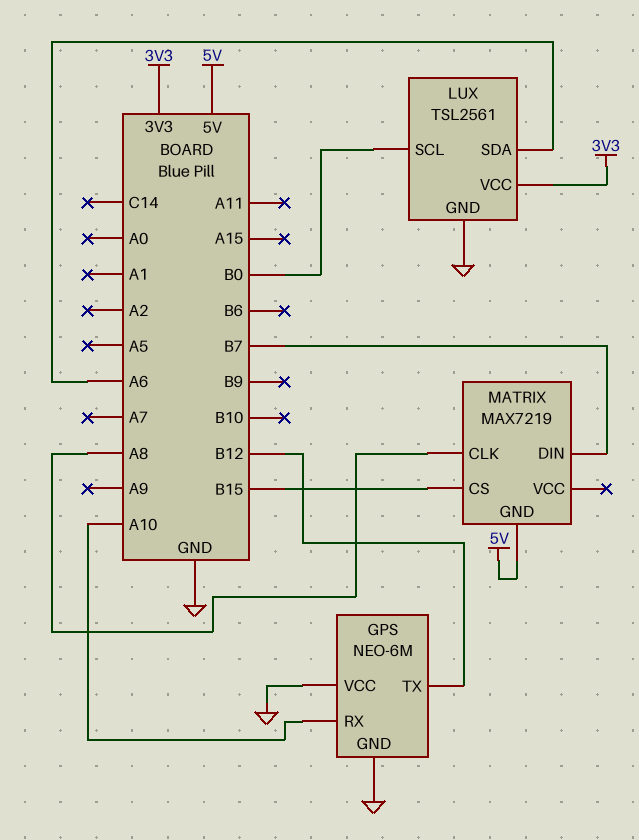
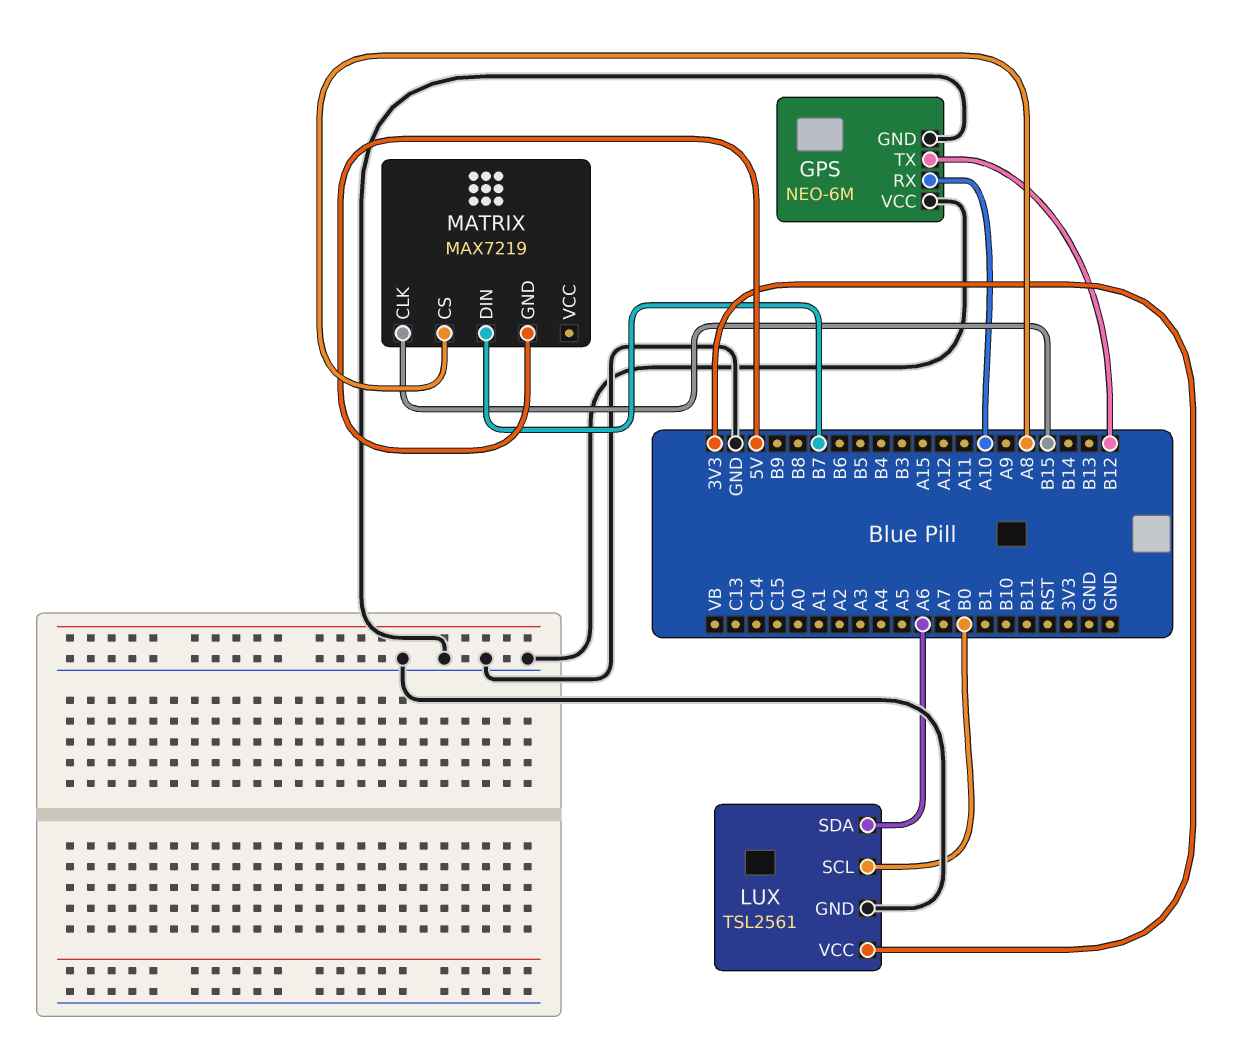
MATRIX pin CLK: A8 -> B15
MATRIX pin CS: B15 -> A8

